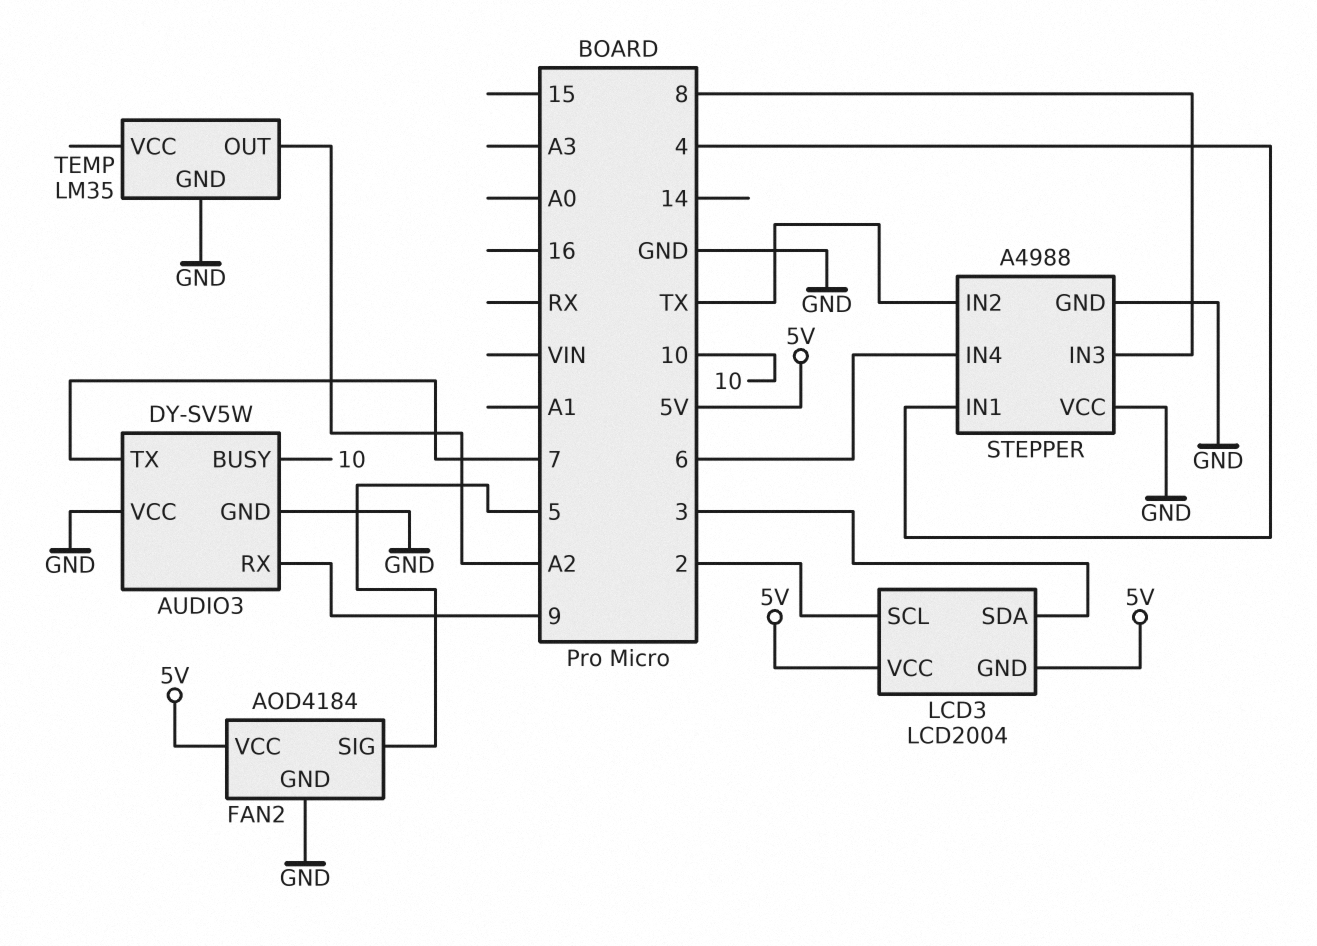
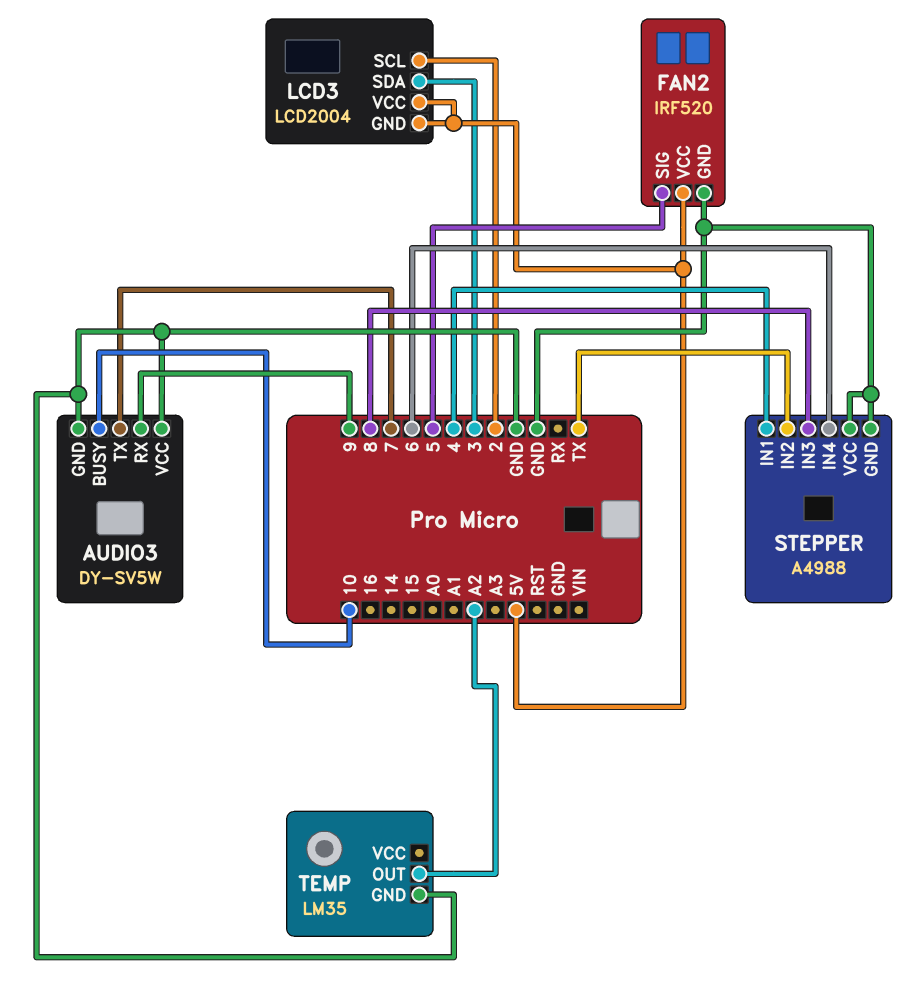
FAN2: AOD4184 -> IRF520

